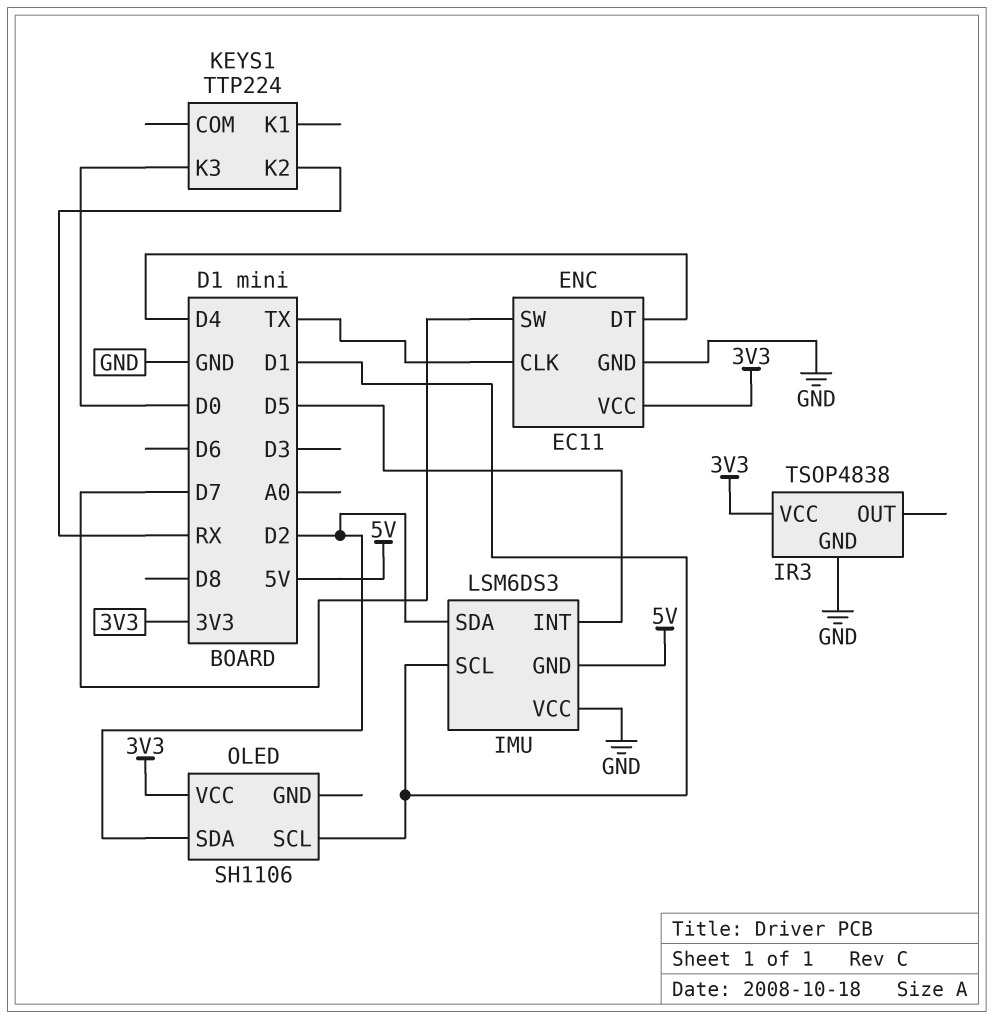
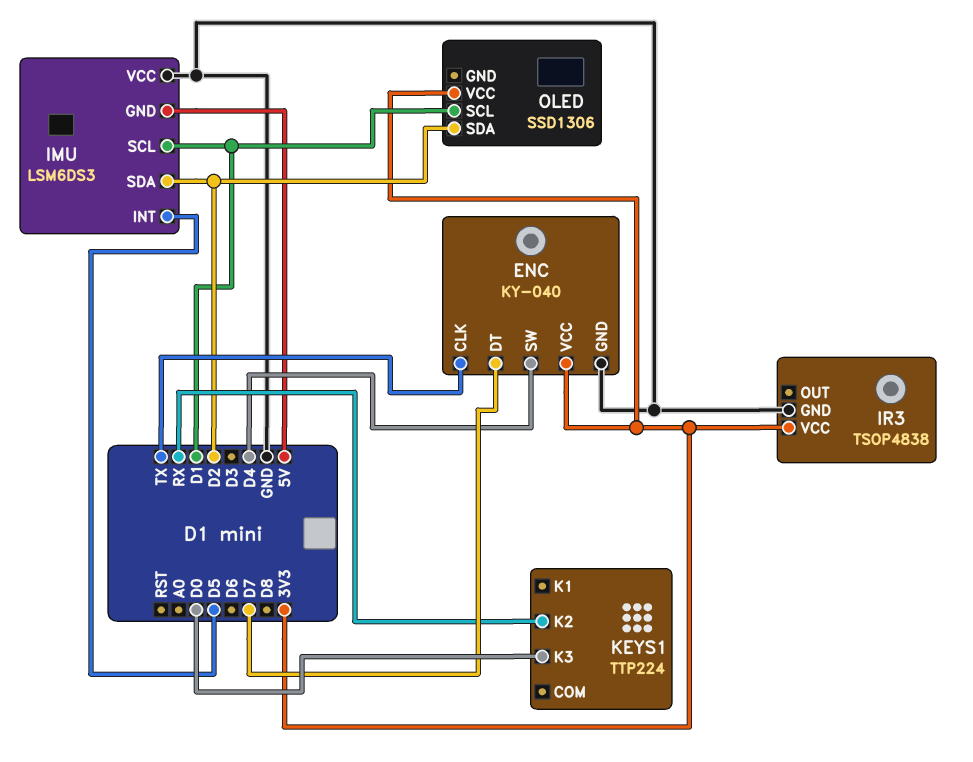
ENC: EC11 -> KY-040
ENC pin DT: D4 -> D7
ENC pin SW: D7 -> D4
OLED: SH1106 -> SSD1306

